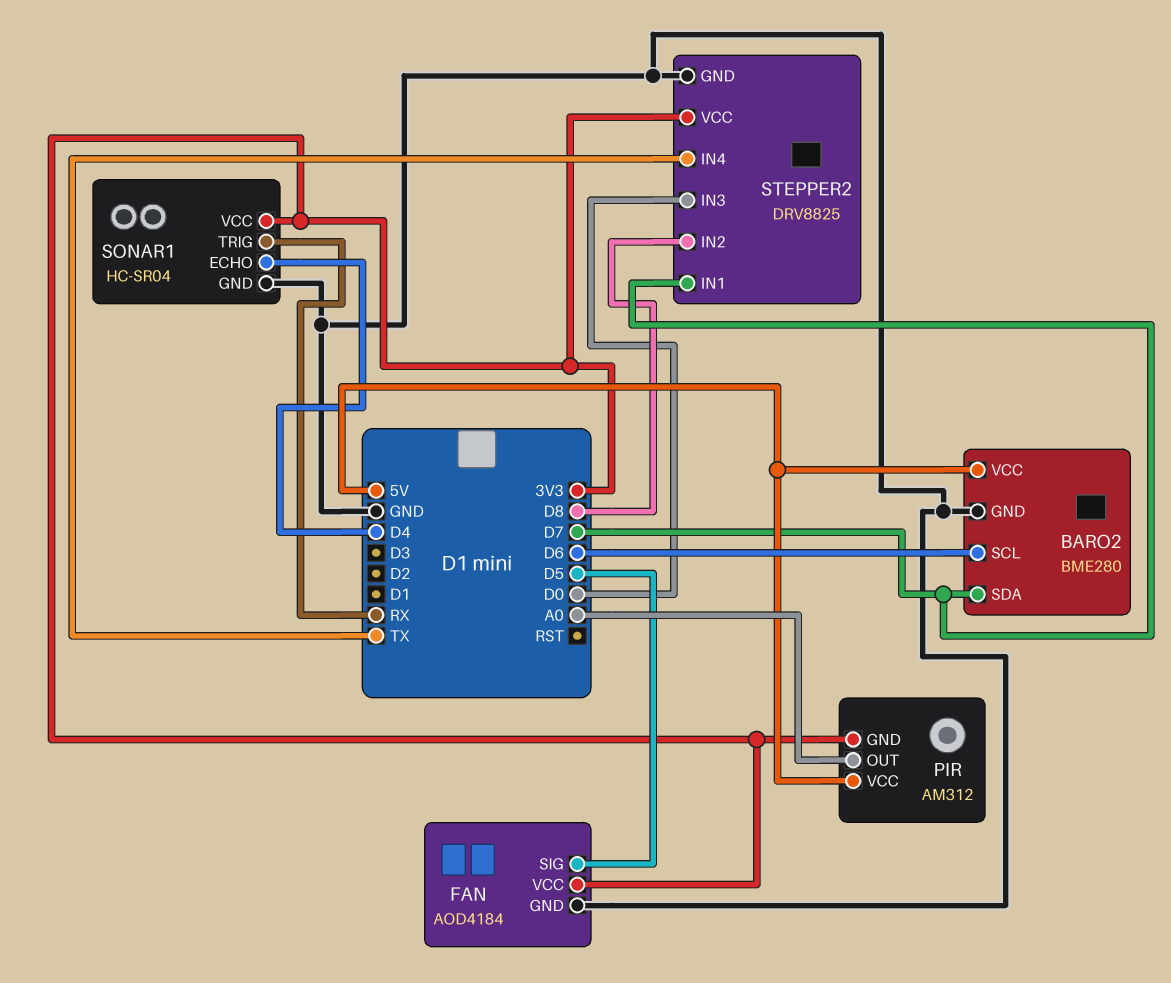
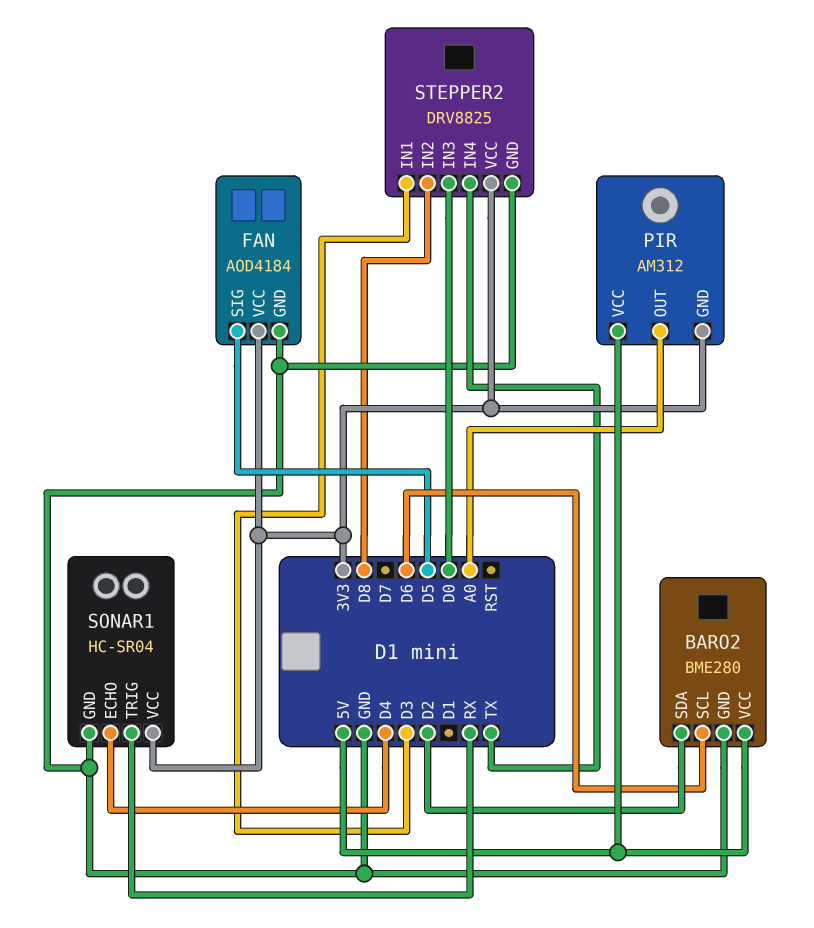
BARO2 pin SDA: D7 -> D2
STEPPER2 pin IN1: D7 -> D3

